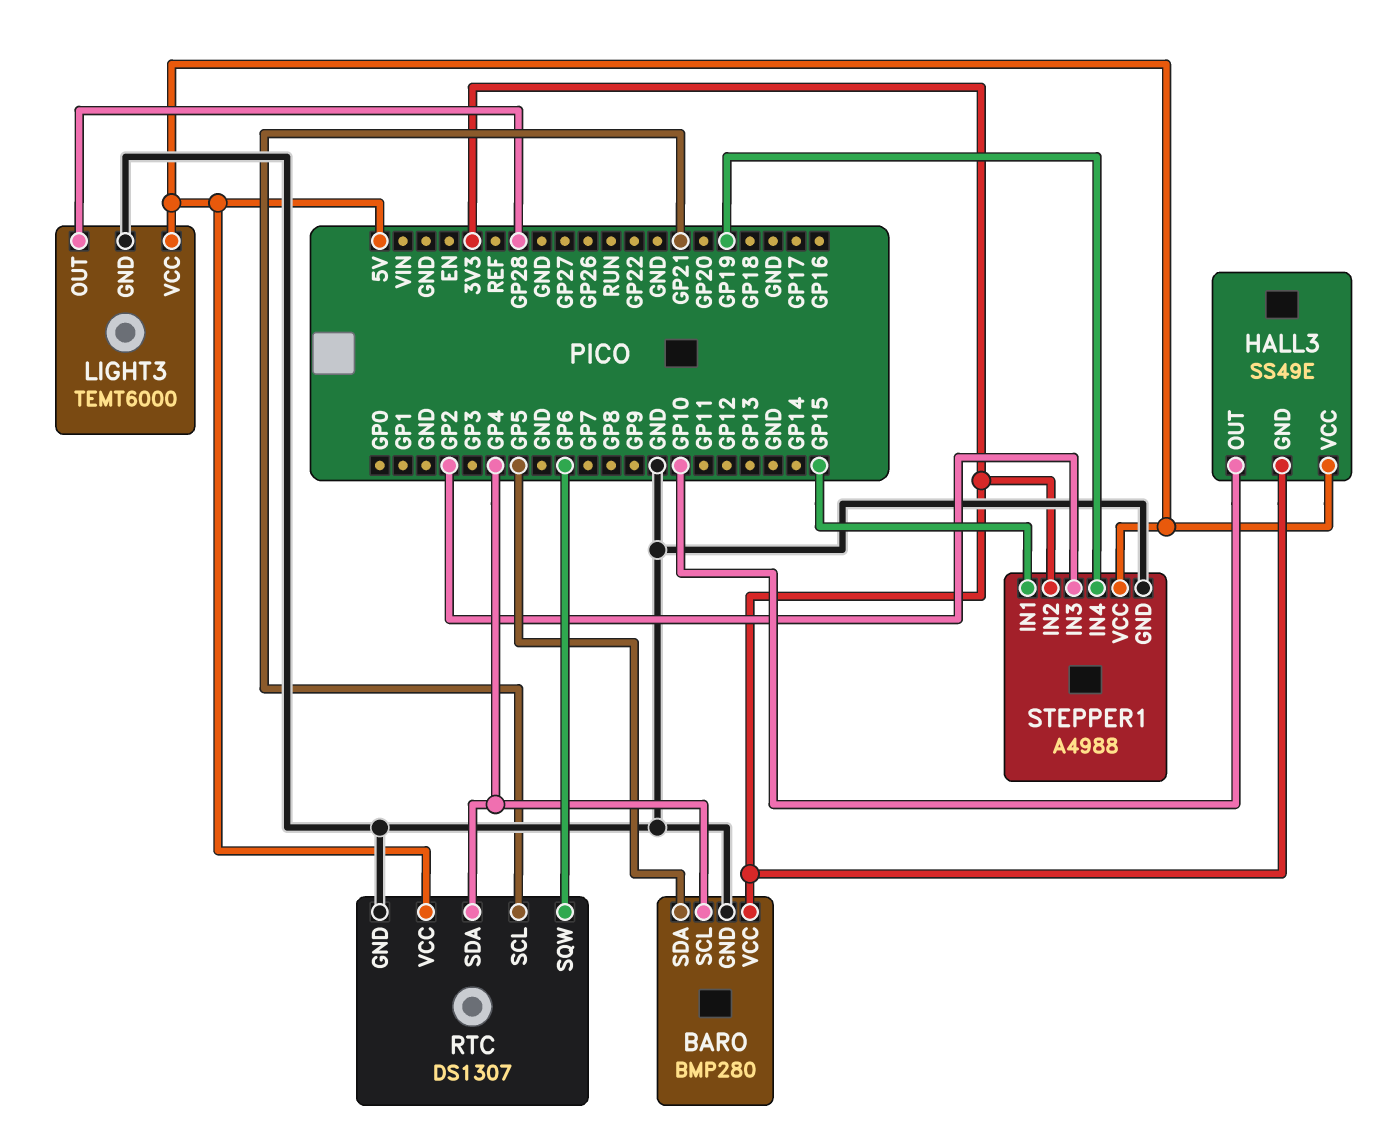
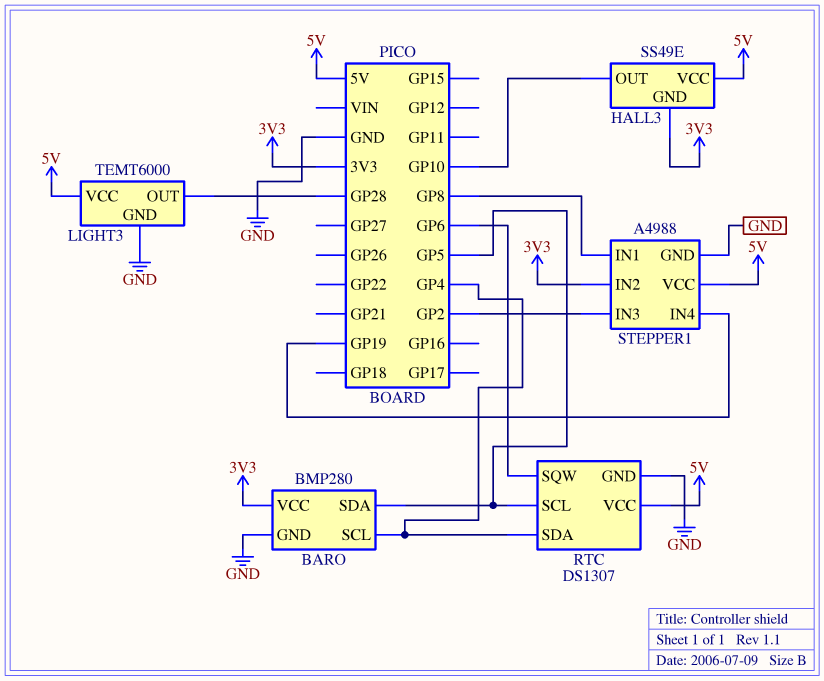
RTC pin SCL: GP21 -> GP5
STEPPER1 pin IN1: GP15 -> GP8

